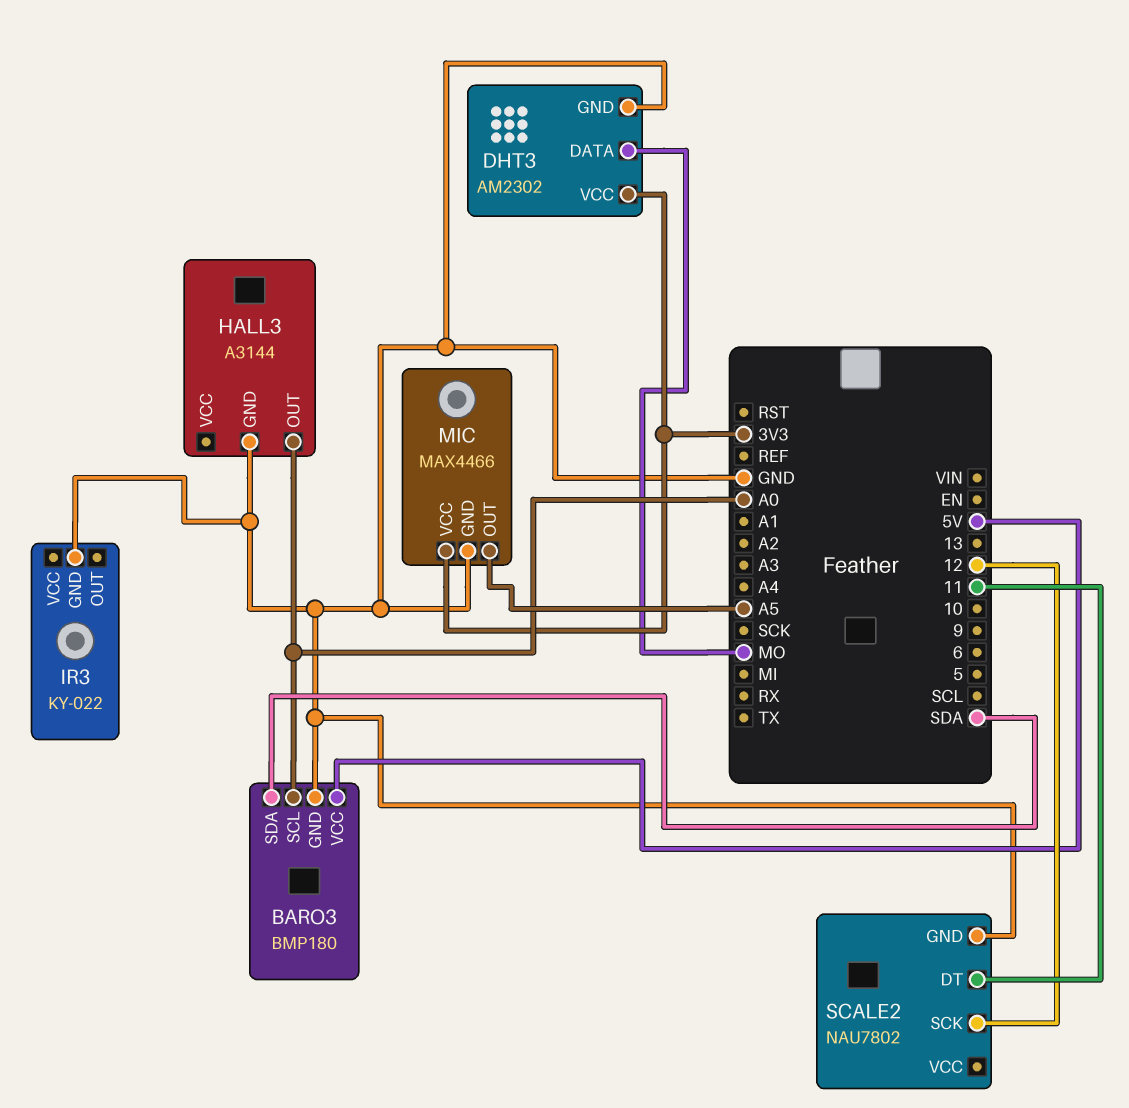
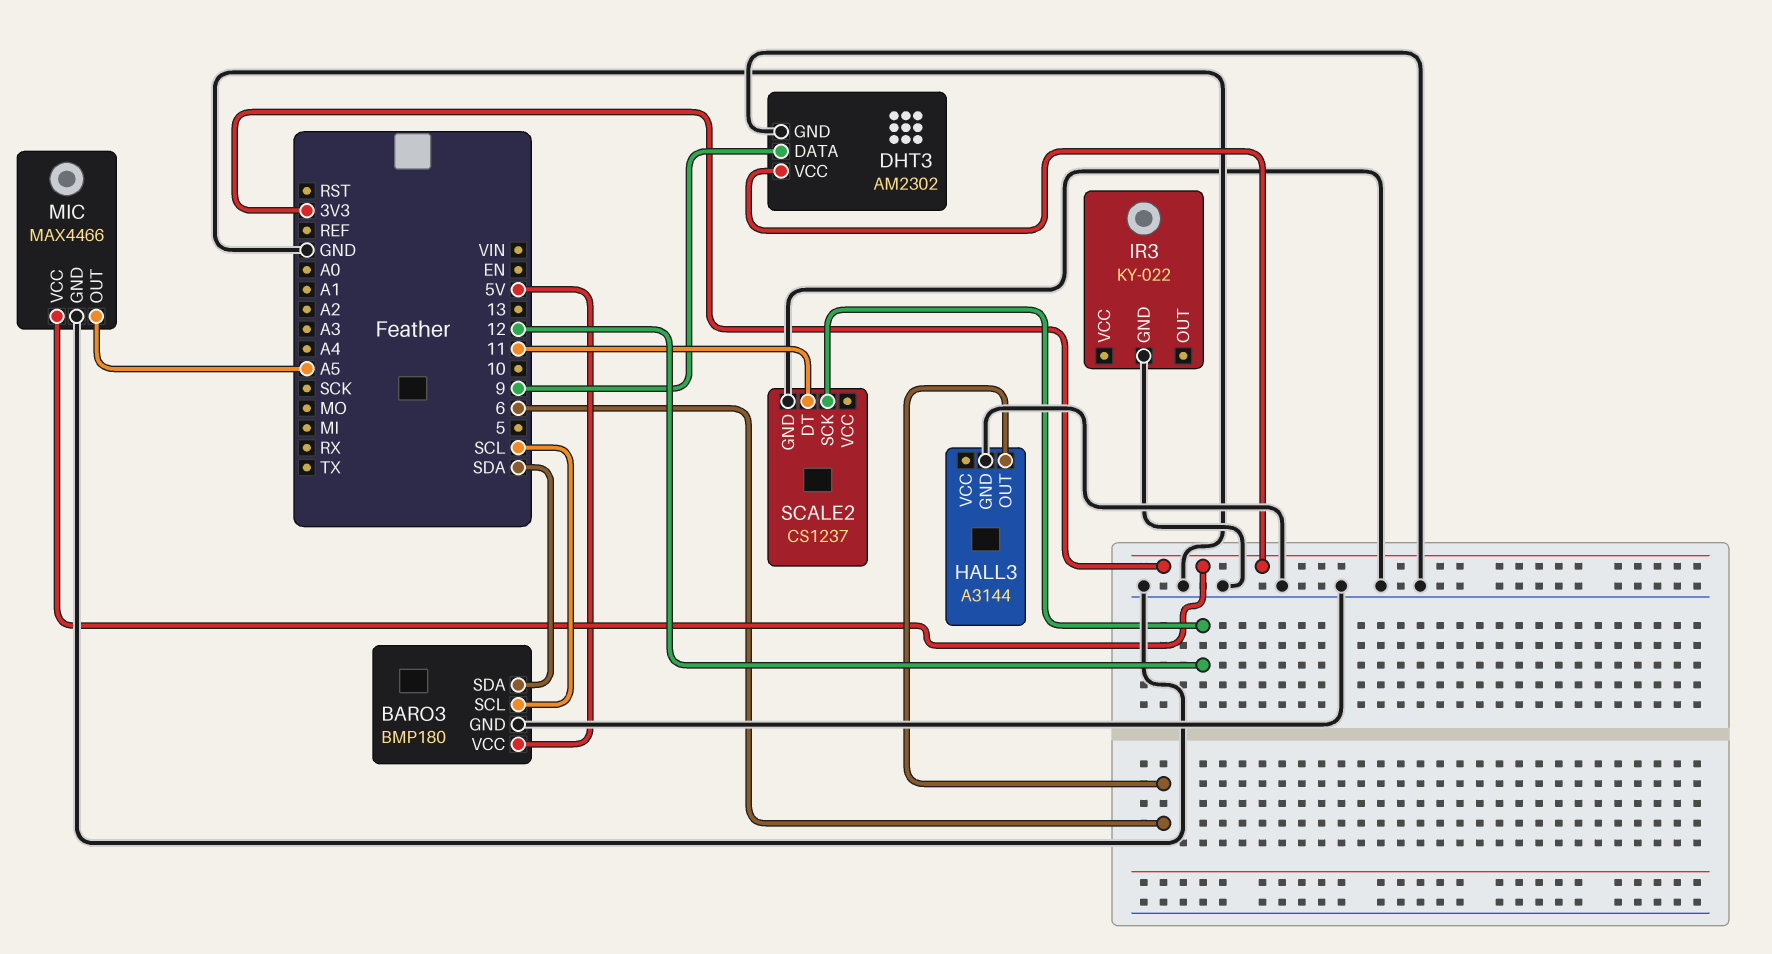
BARO3 pin SCL: A0 -> SCL
DHT3 pin DATA: MO -> 9
HALL3 pin OUT: A0 -> 6
SCALE2: NAU7802 -> CS1237

